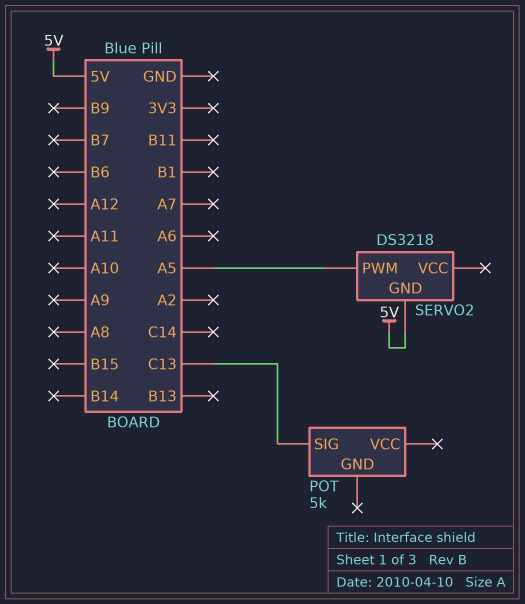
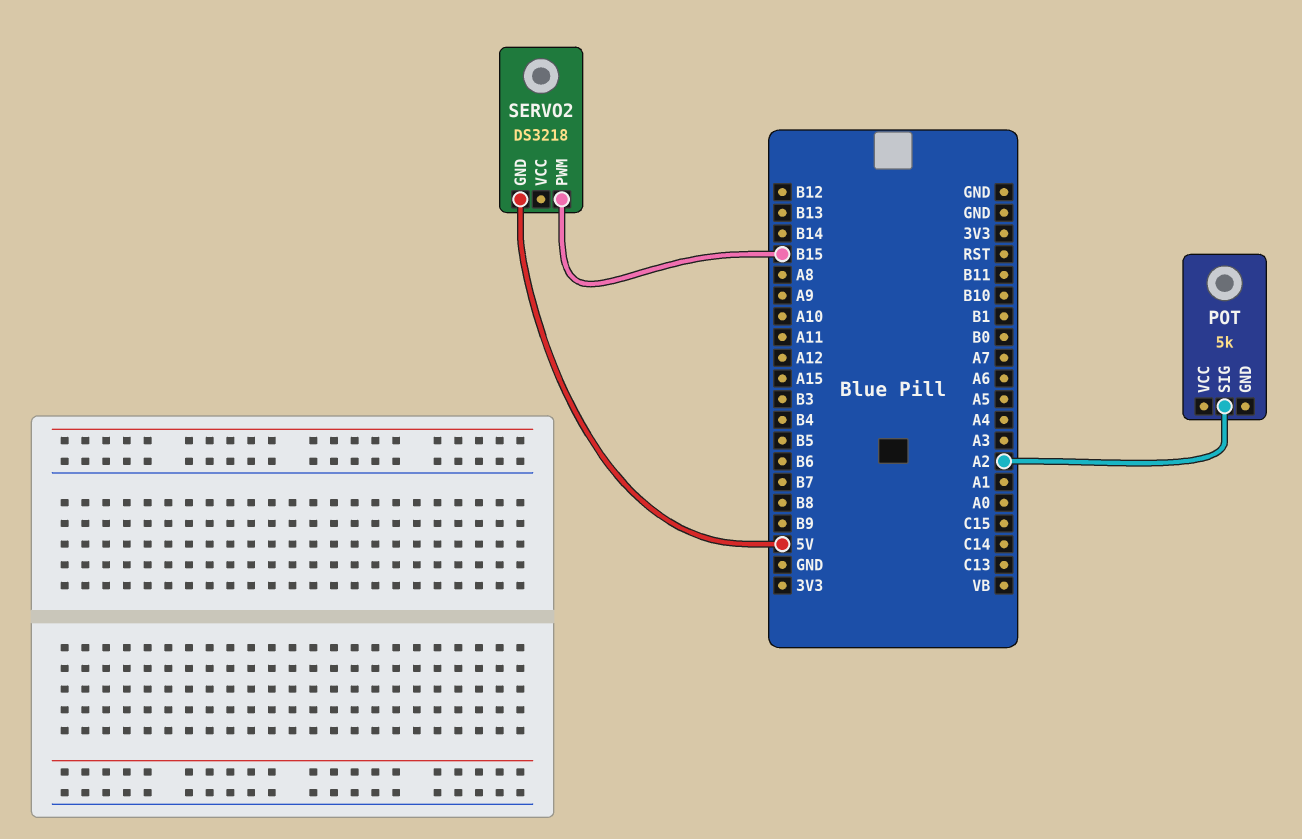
POT pin SIG: C13 -> A2
SERVO2 pin PWM: A5 -> B15

